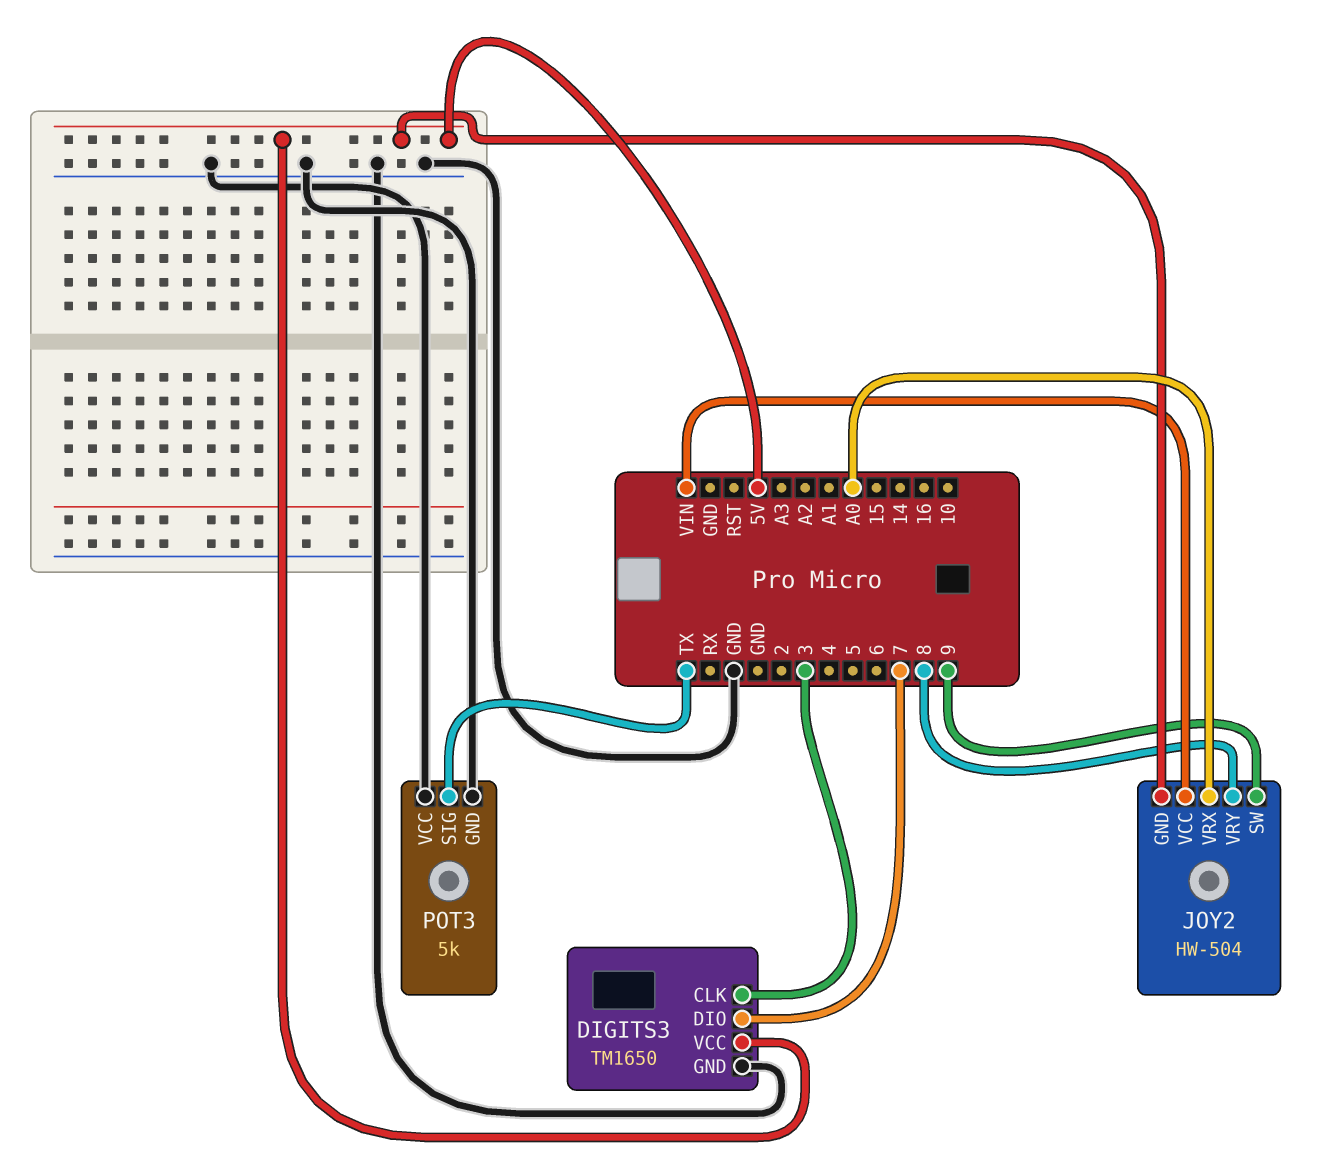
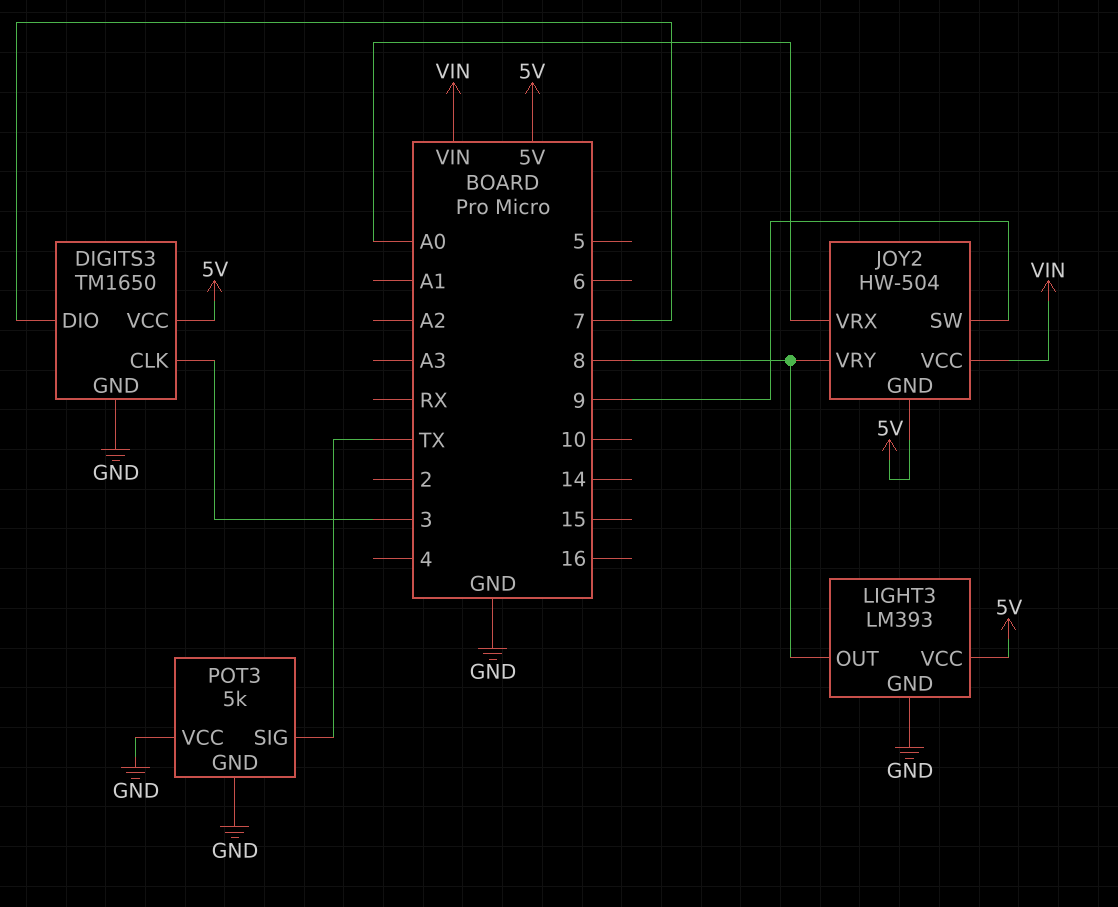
LIGHT3: none -> LM393
LIGHT3 pin GND: none -> GND
LIGHT3 pin OUT: none -> 8
LIGHT3 pin VCC: none -> 5V

